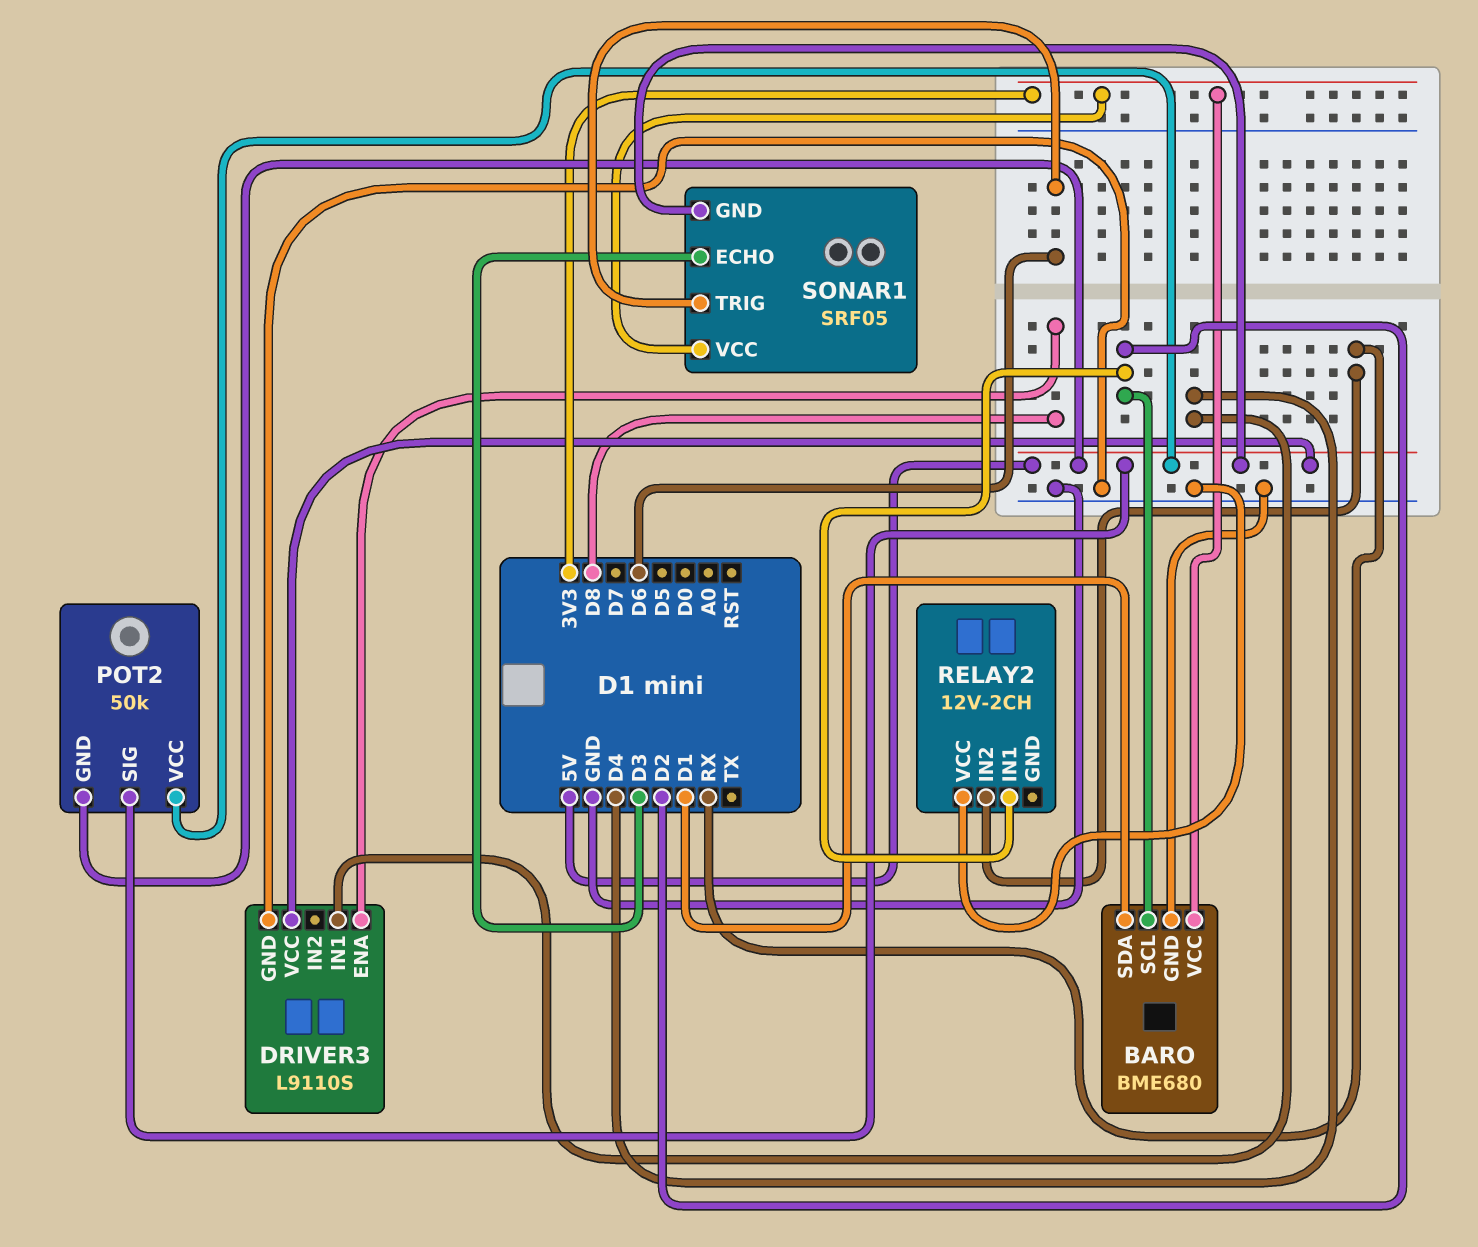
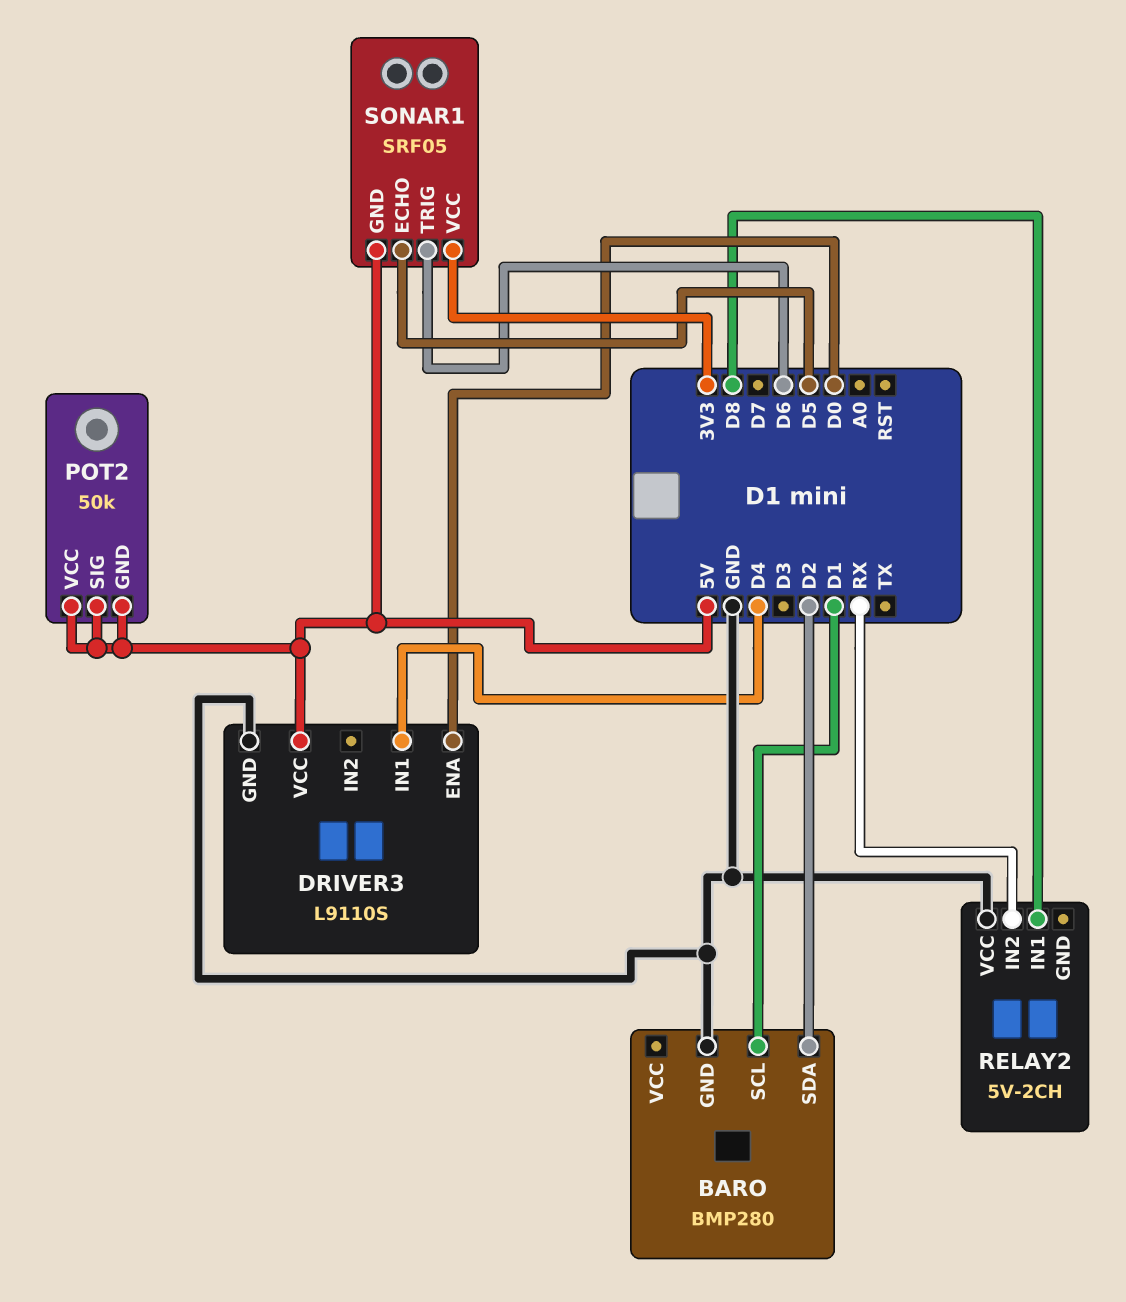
BARO: BME680 -> BMP280
BARO pin SCL: D2 -> D1
BARO pin SDA: D1 -> D2
BARO pin VCC: 3V3 -> none
DRIVER3 pin ENA: D8 -> D0
RELAY2: 12V-2CH -> 5V-2CH
RELAY2 pin IN1: D2 -> D8
SONAR1 pin ECHO: D3 -> D5

